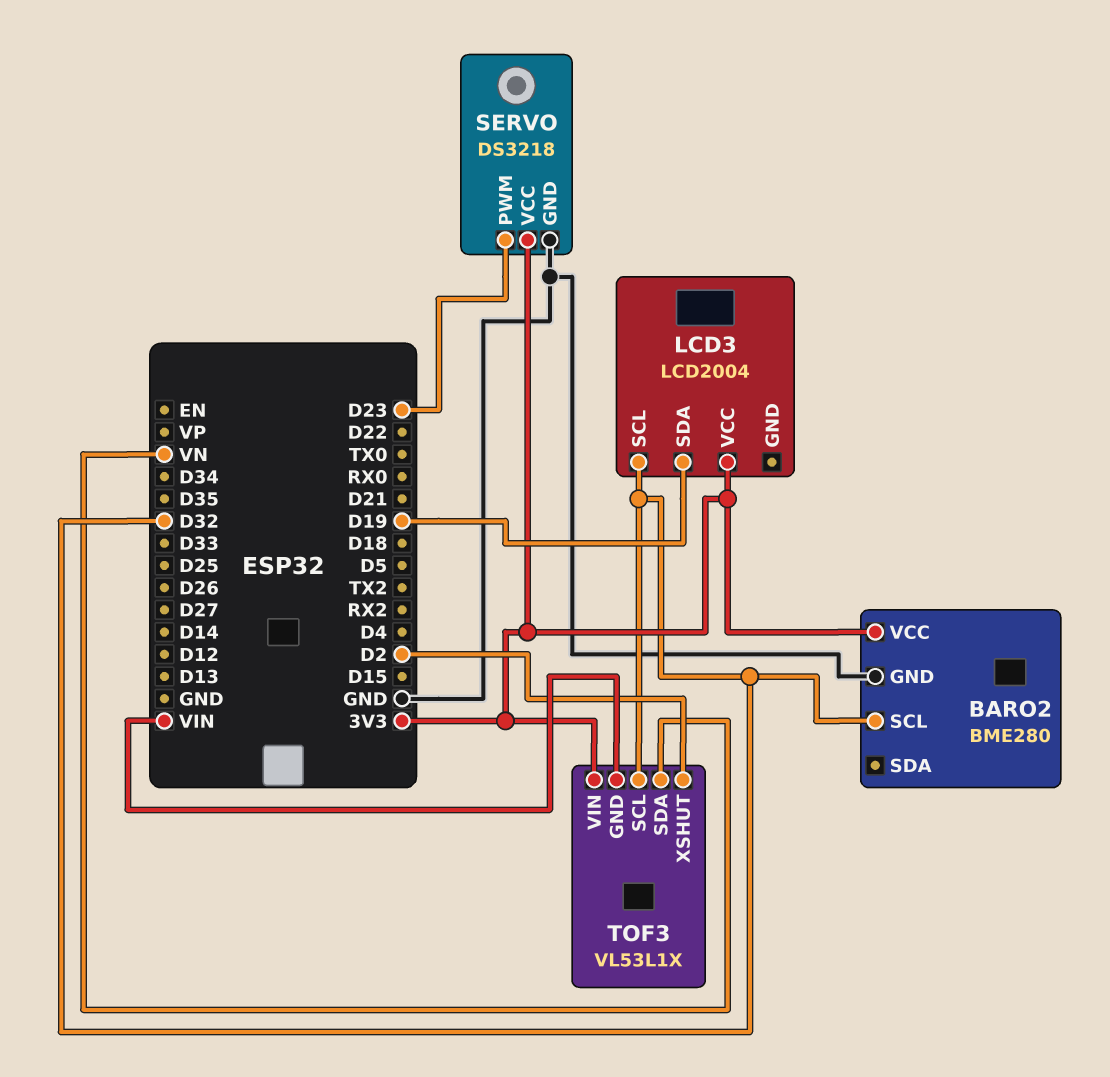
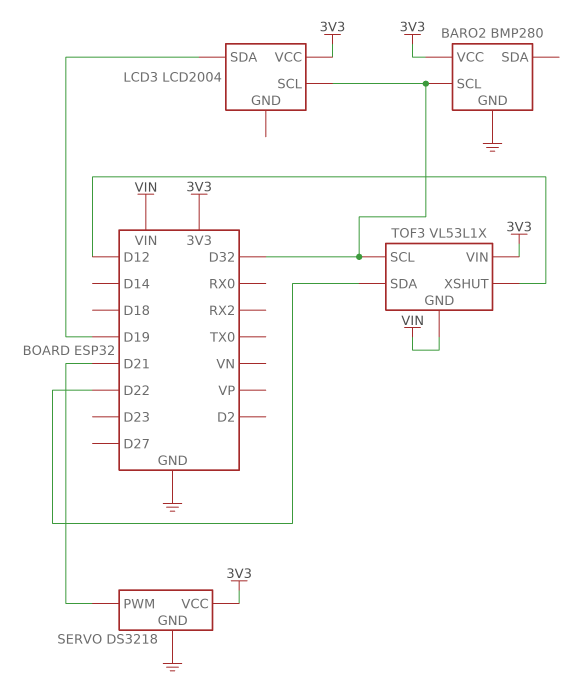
BARO2: BME280 -> BMP280
SERVO pin PWM: D23 -> D21
TOF3 pin SDA: VN -> D22
TOF3 pin XSHUT: D2 -> D12

